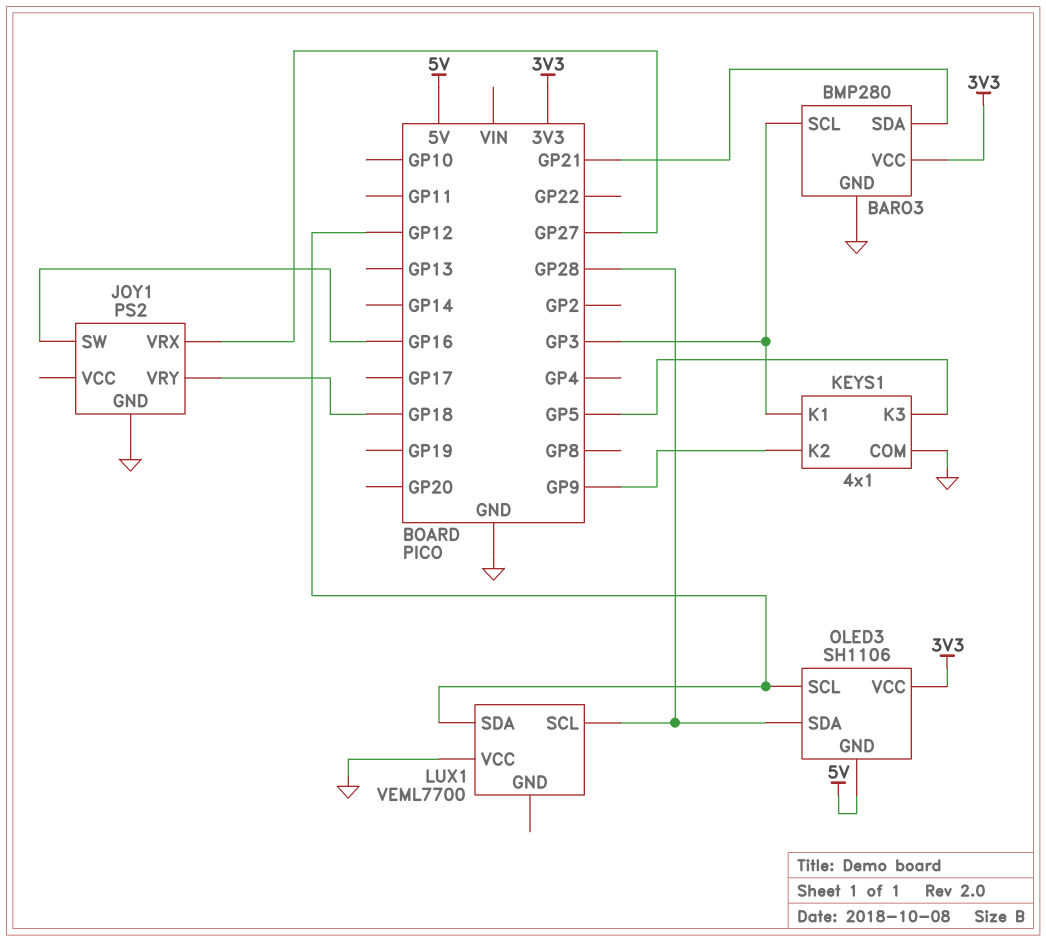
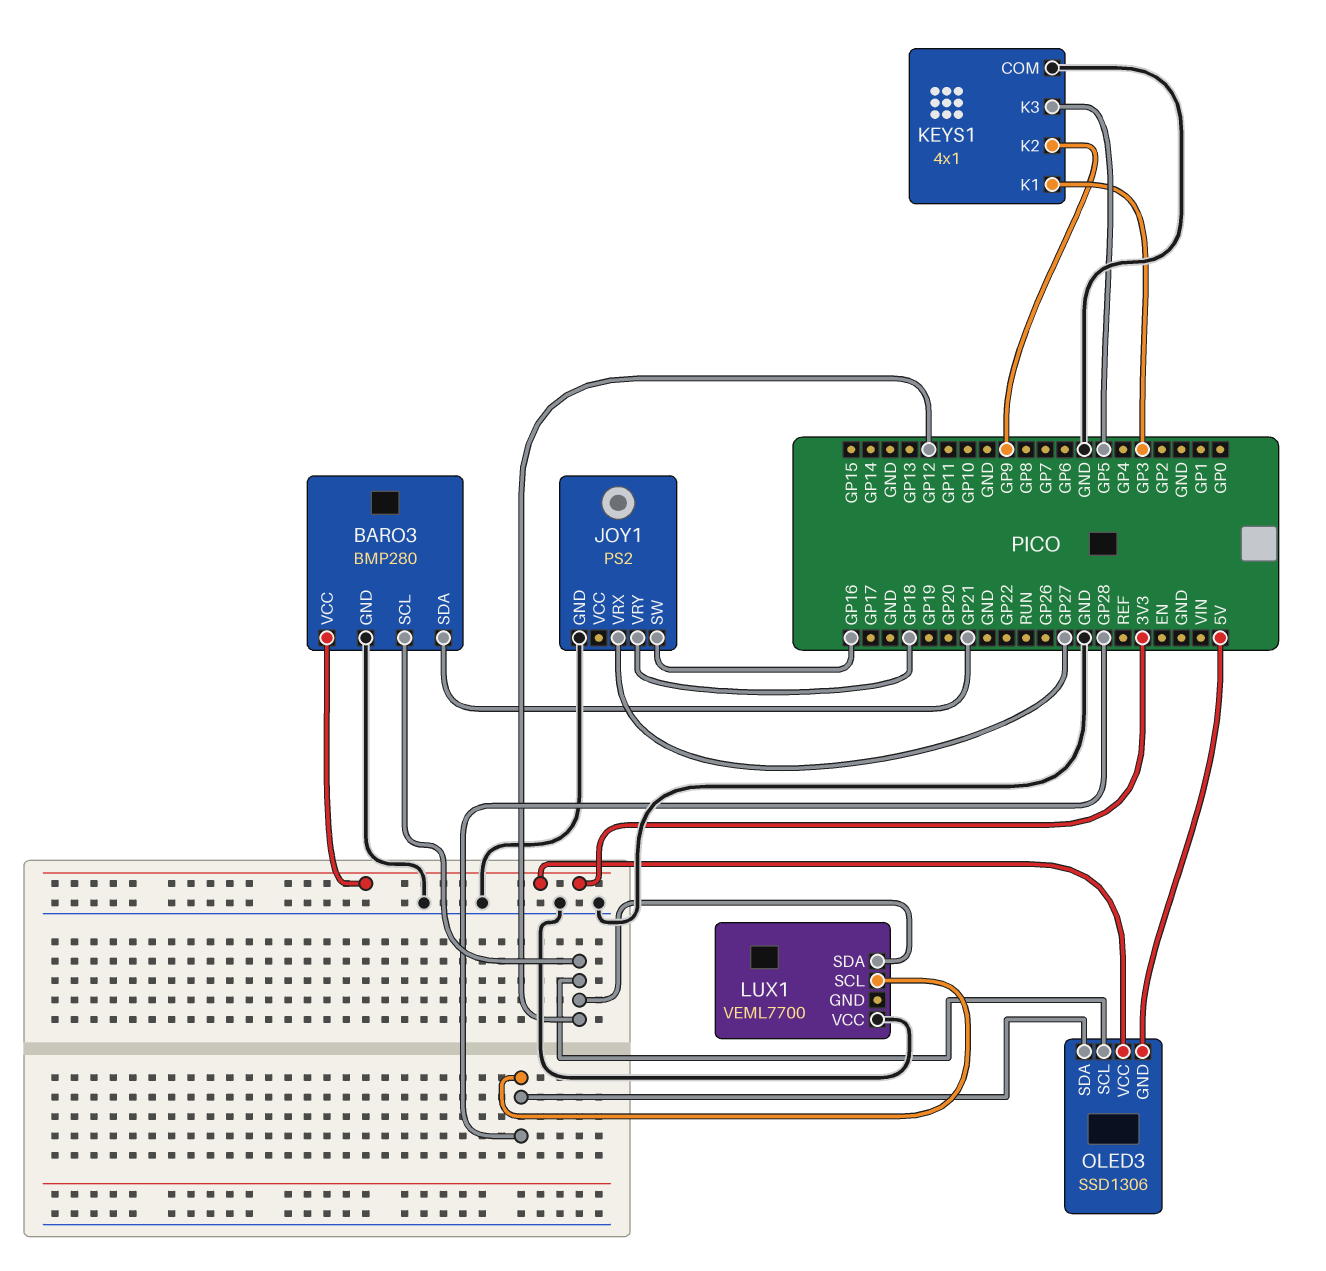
BARO3 pin SCL: GP3 -> GP12
OLED3: SH1106 -> SSD1306

